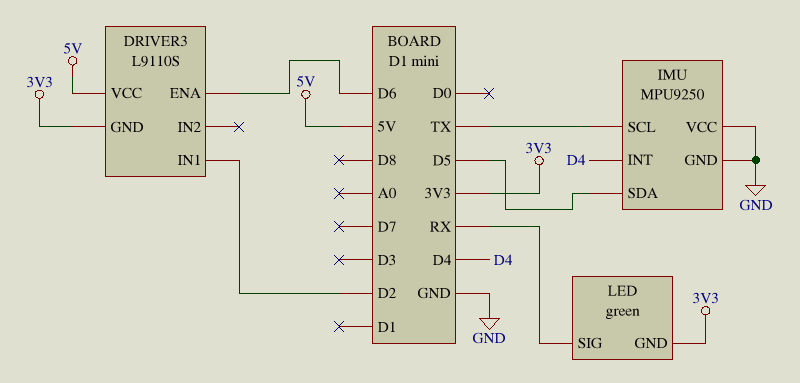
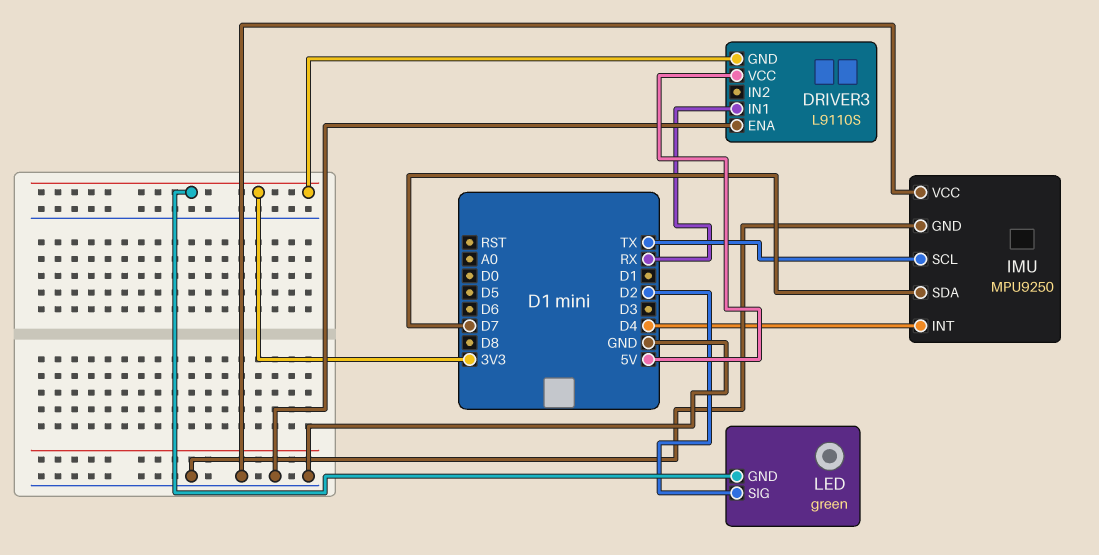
DRIVER3 pin ENA: D6 -> GND
DRIVER3 pin IN1: D2 -> RX
IMU pin SDA: D5 -> D7
LED pin SIG: RX -> D2

